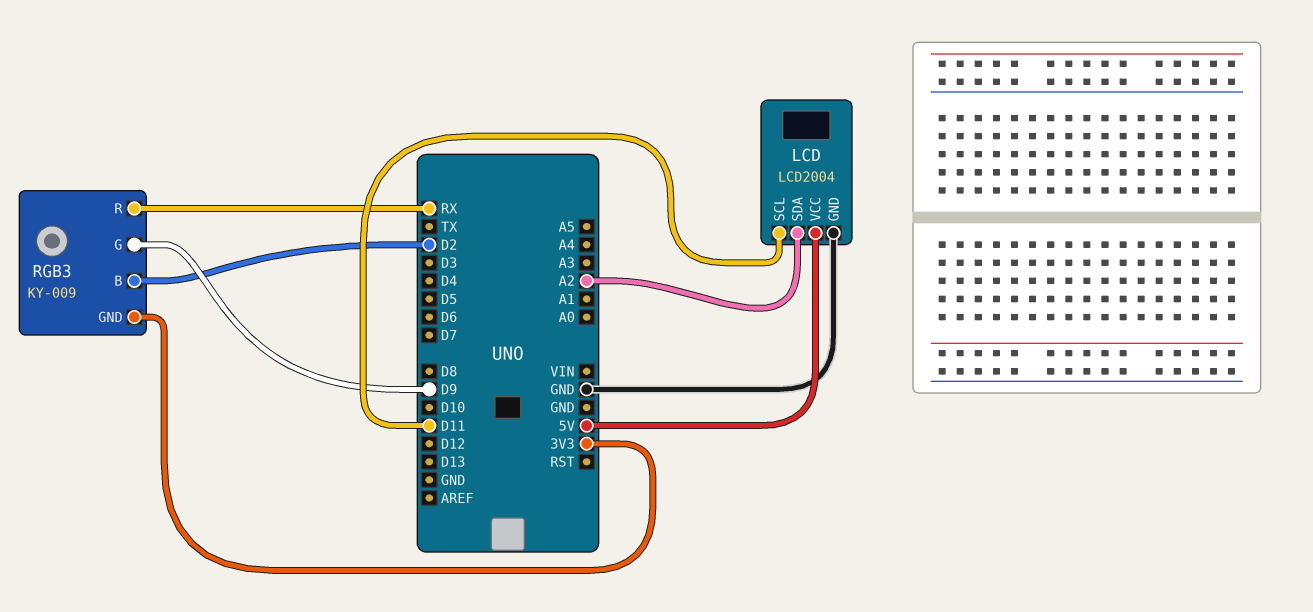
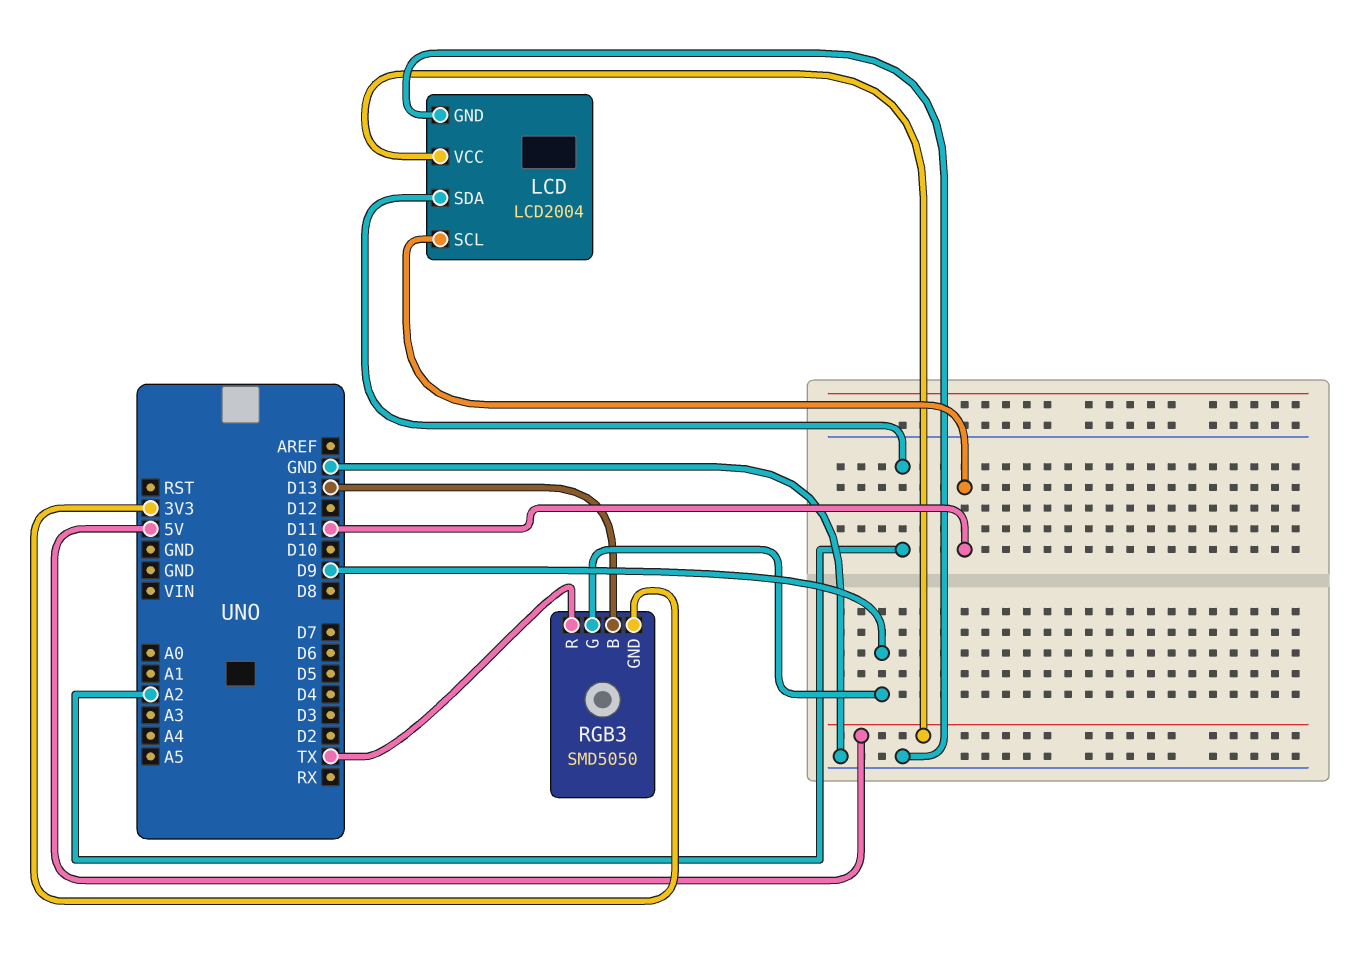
RGB3: KY-009 -> SMD5050
RGB3 pin B: D2 -> D13
RGB3 pin R: RX -> TX

